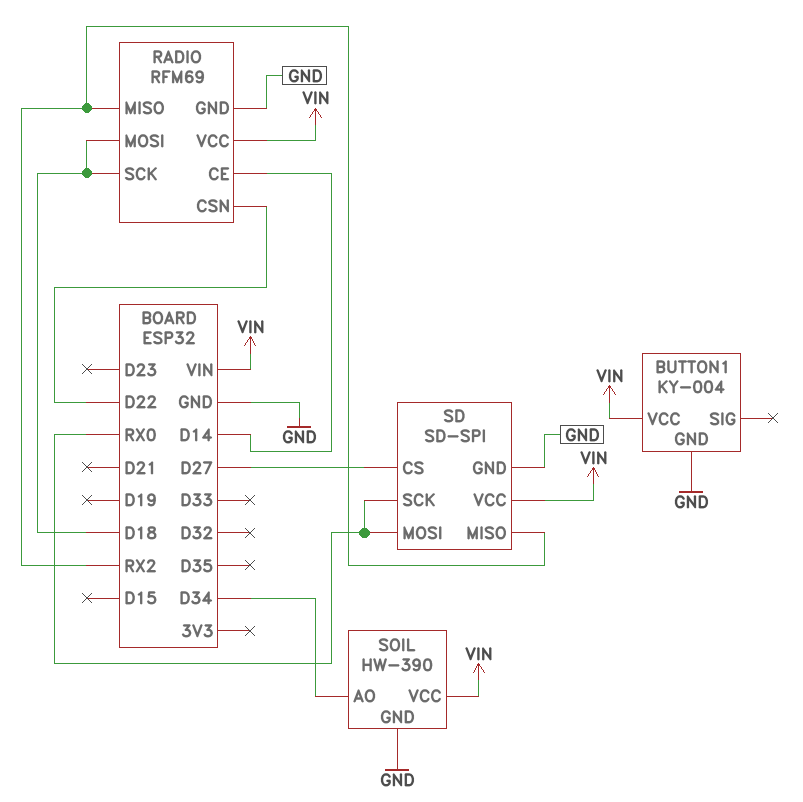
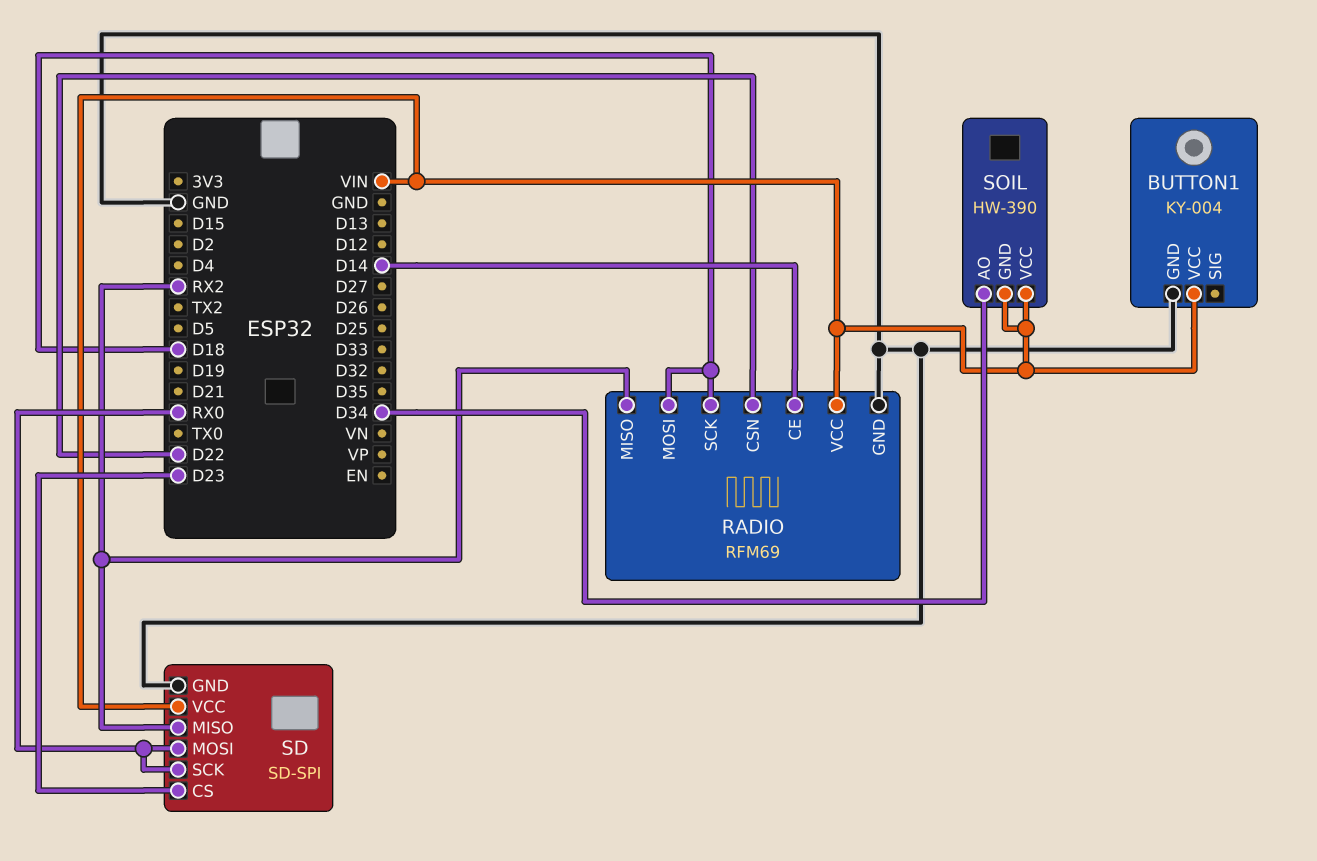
SD pin CS: D27 -> D23
SOIL pin GND: GND -> VIN

